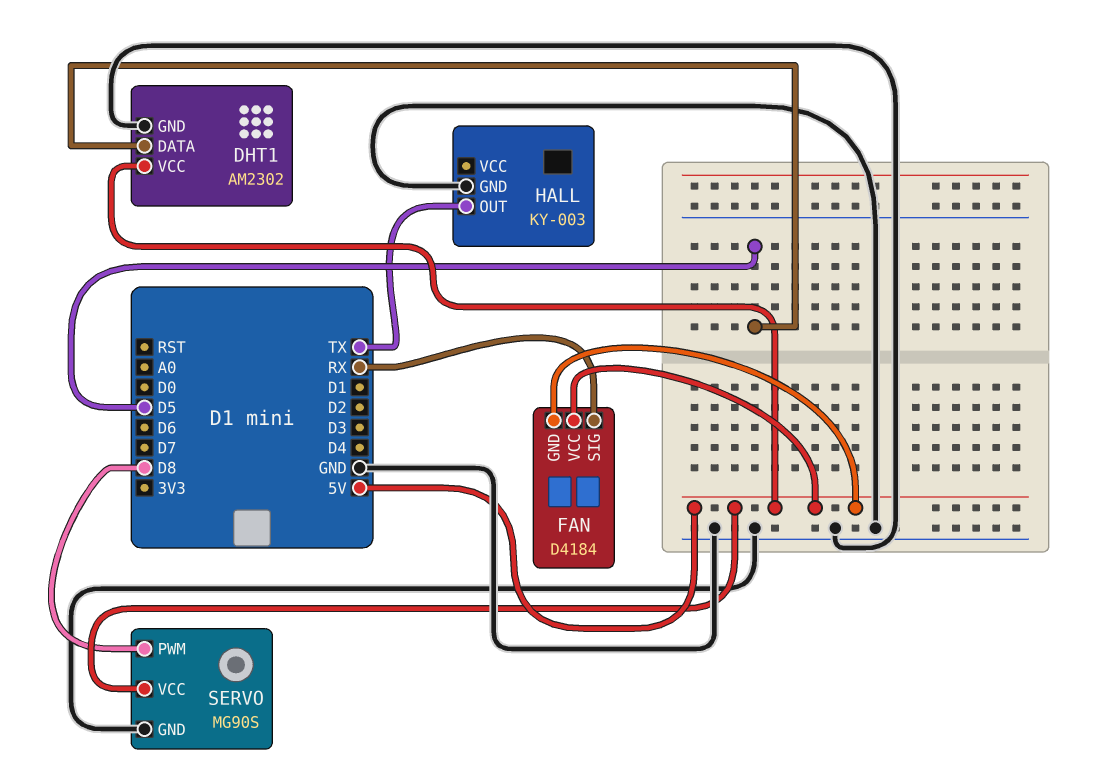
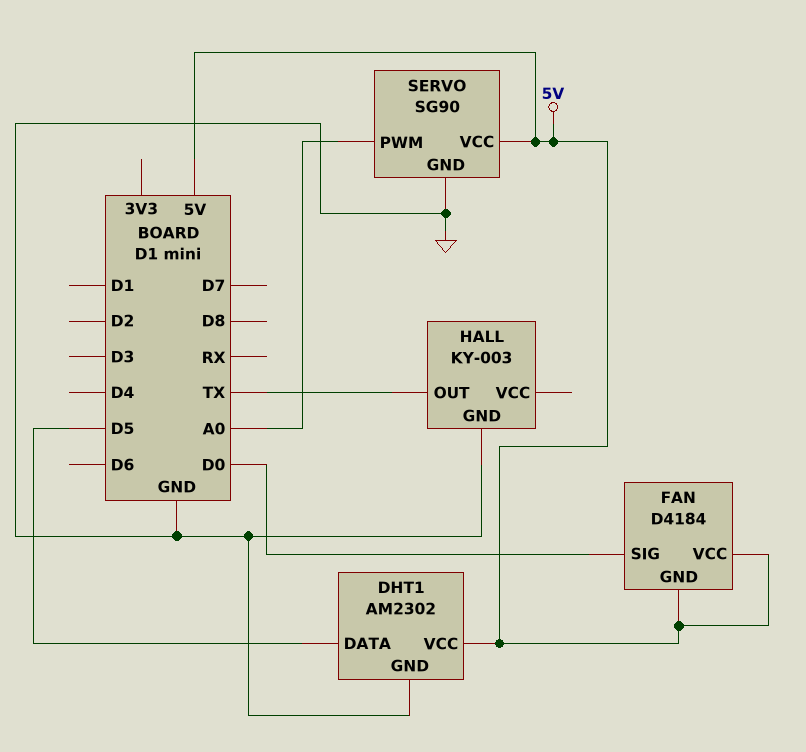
FAN pin SIG: RX -> D0
SERVO: MG90S -> SG90
SERVO pin PWM: D8 -> A0

